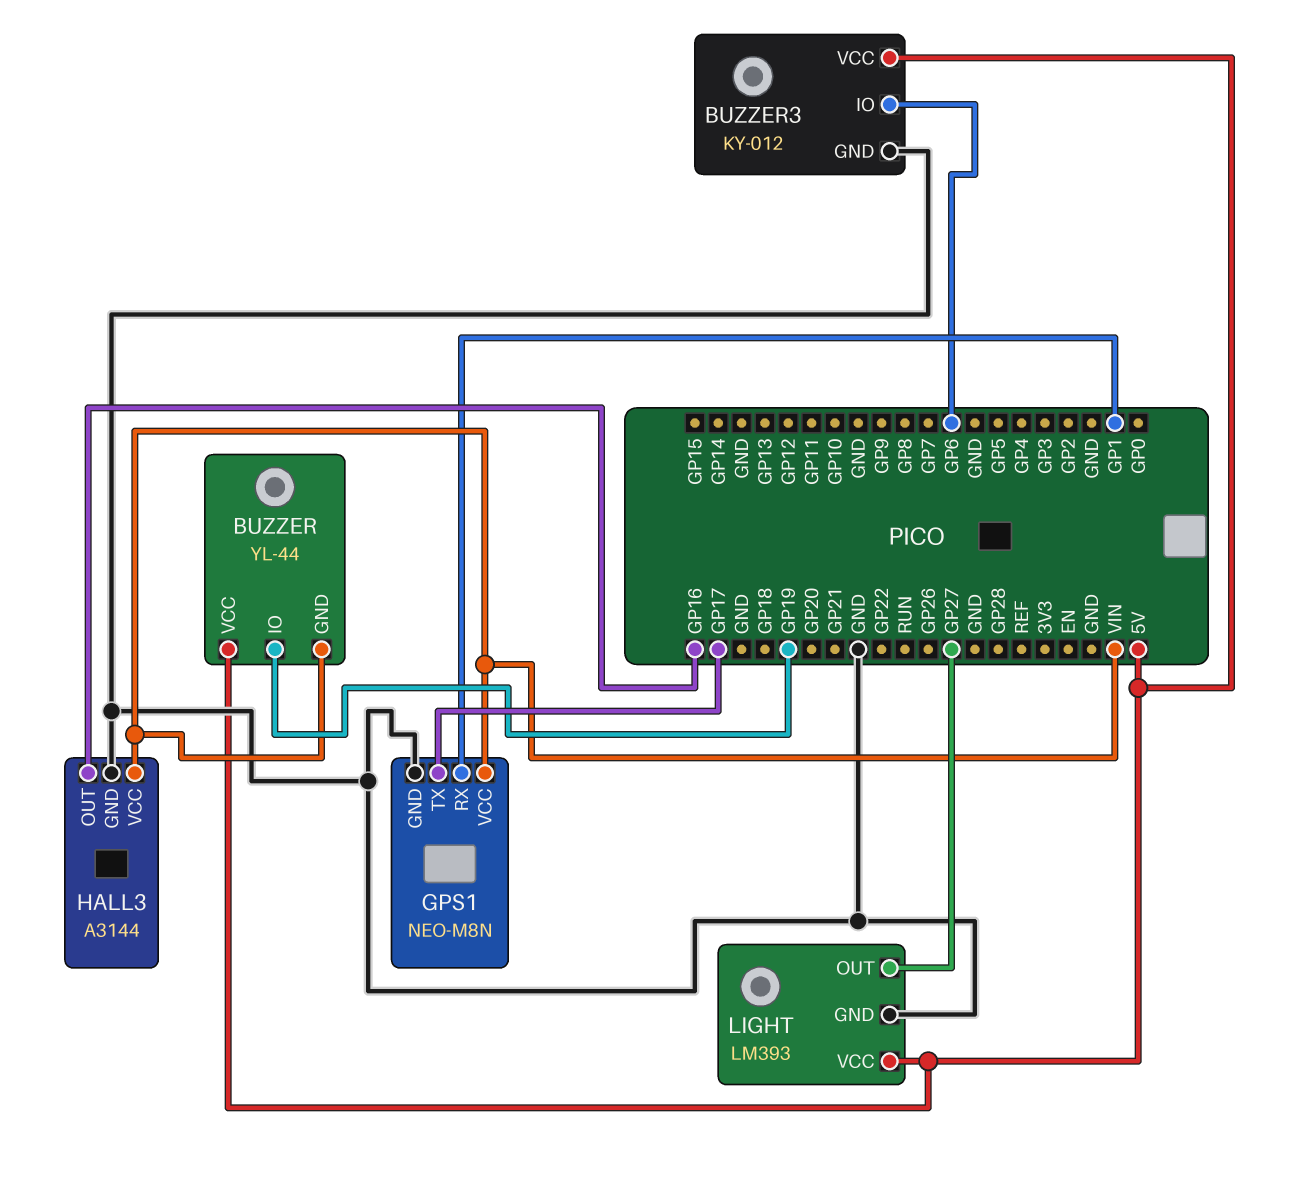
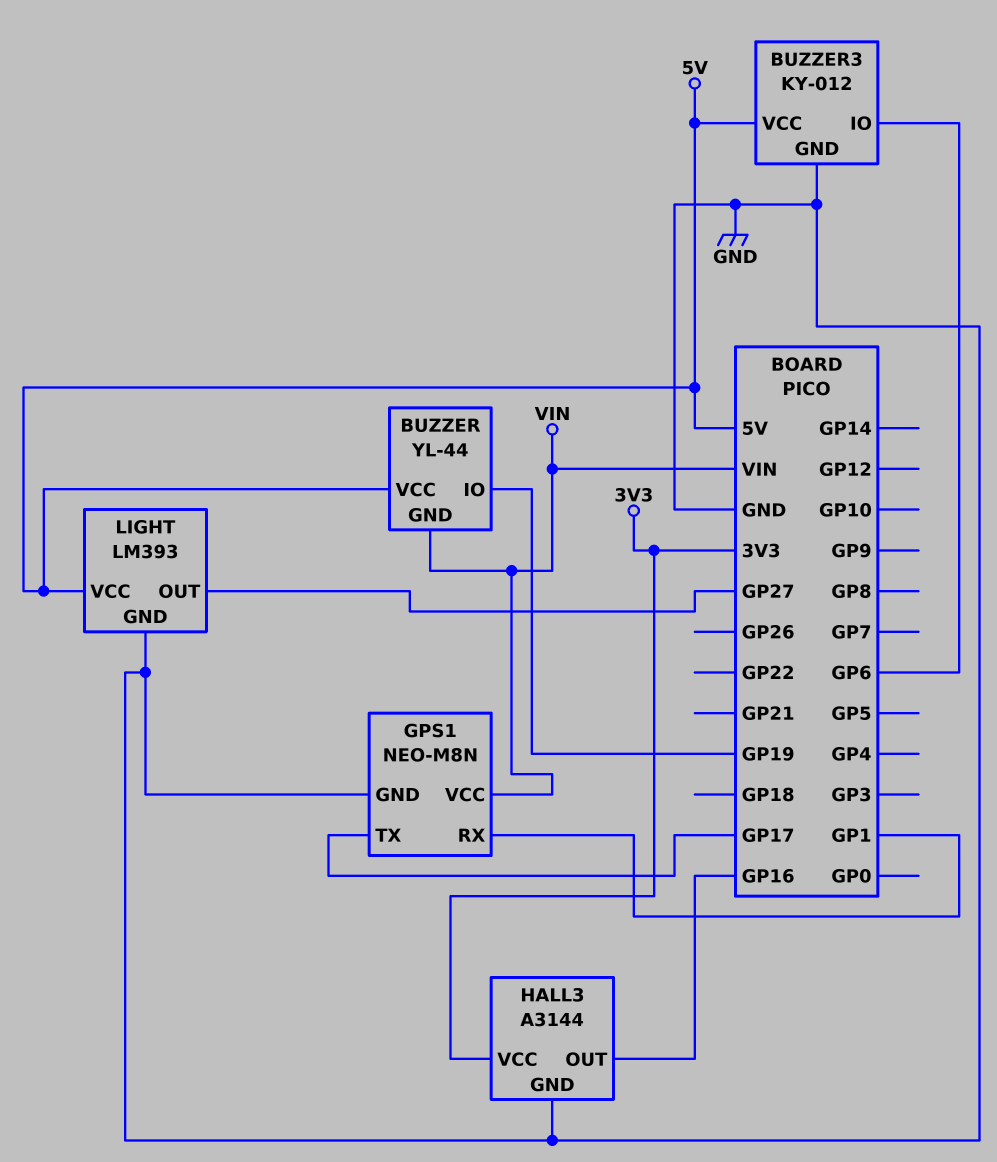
HALL3 pin VCC: VIN -> 3V3

